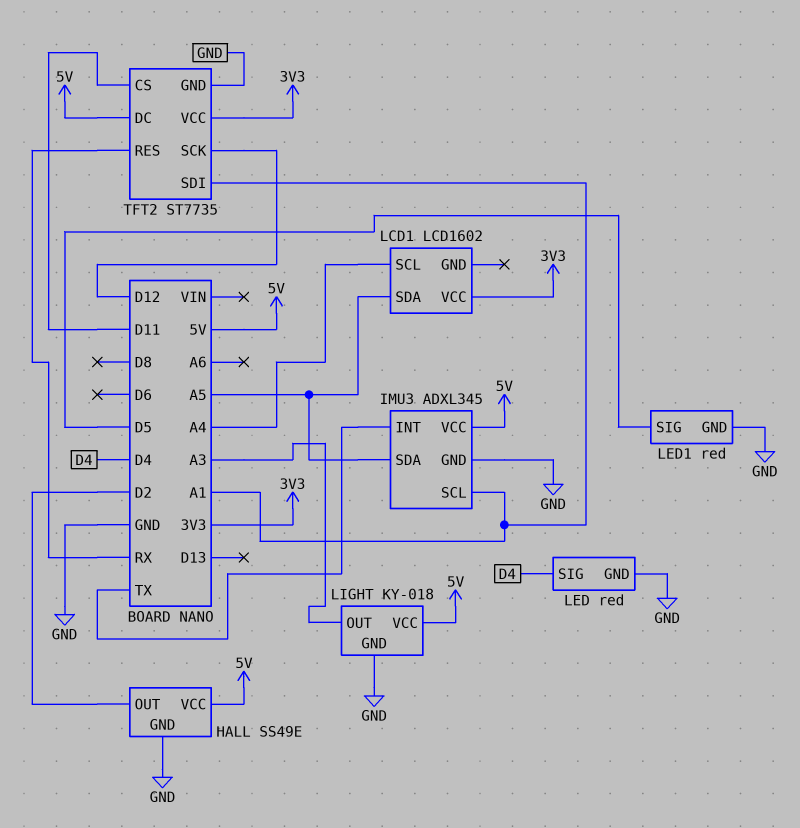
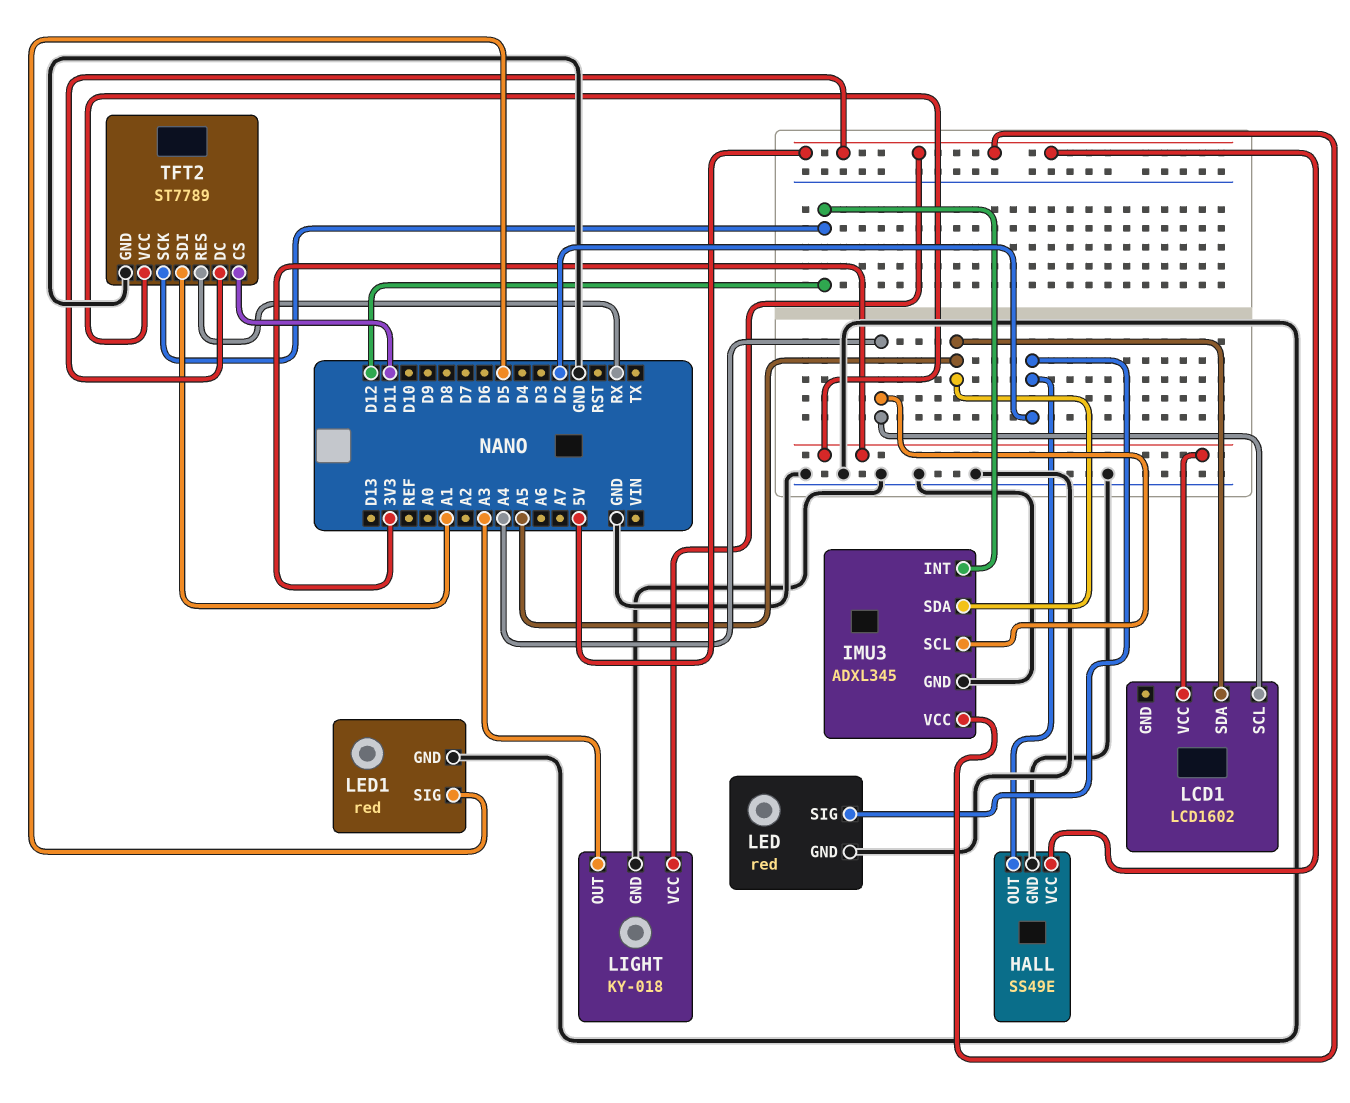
IMU3 pin INT: TX -> D12
IMU3 pin SCL: A1 -> A4
LED pin SIG: D4 -> D2
TFT2: ST7735 -> ST7789

